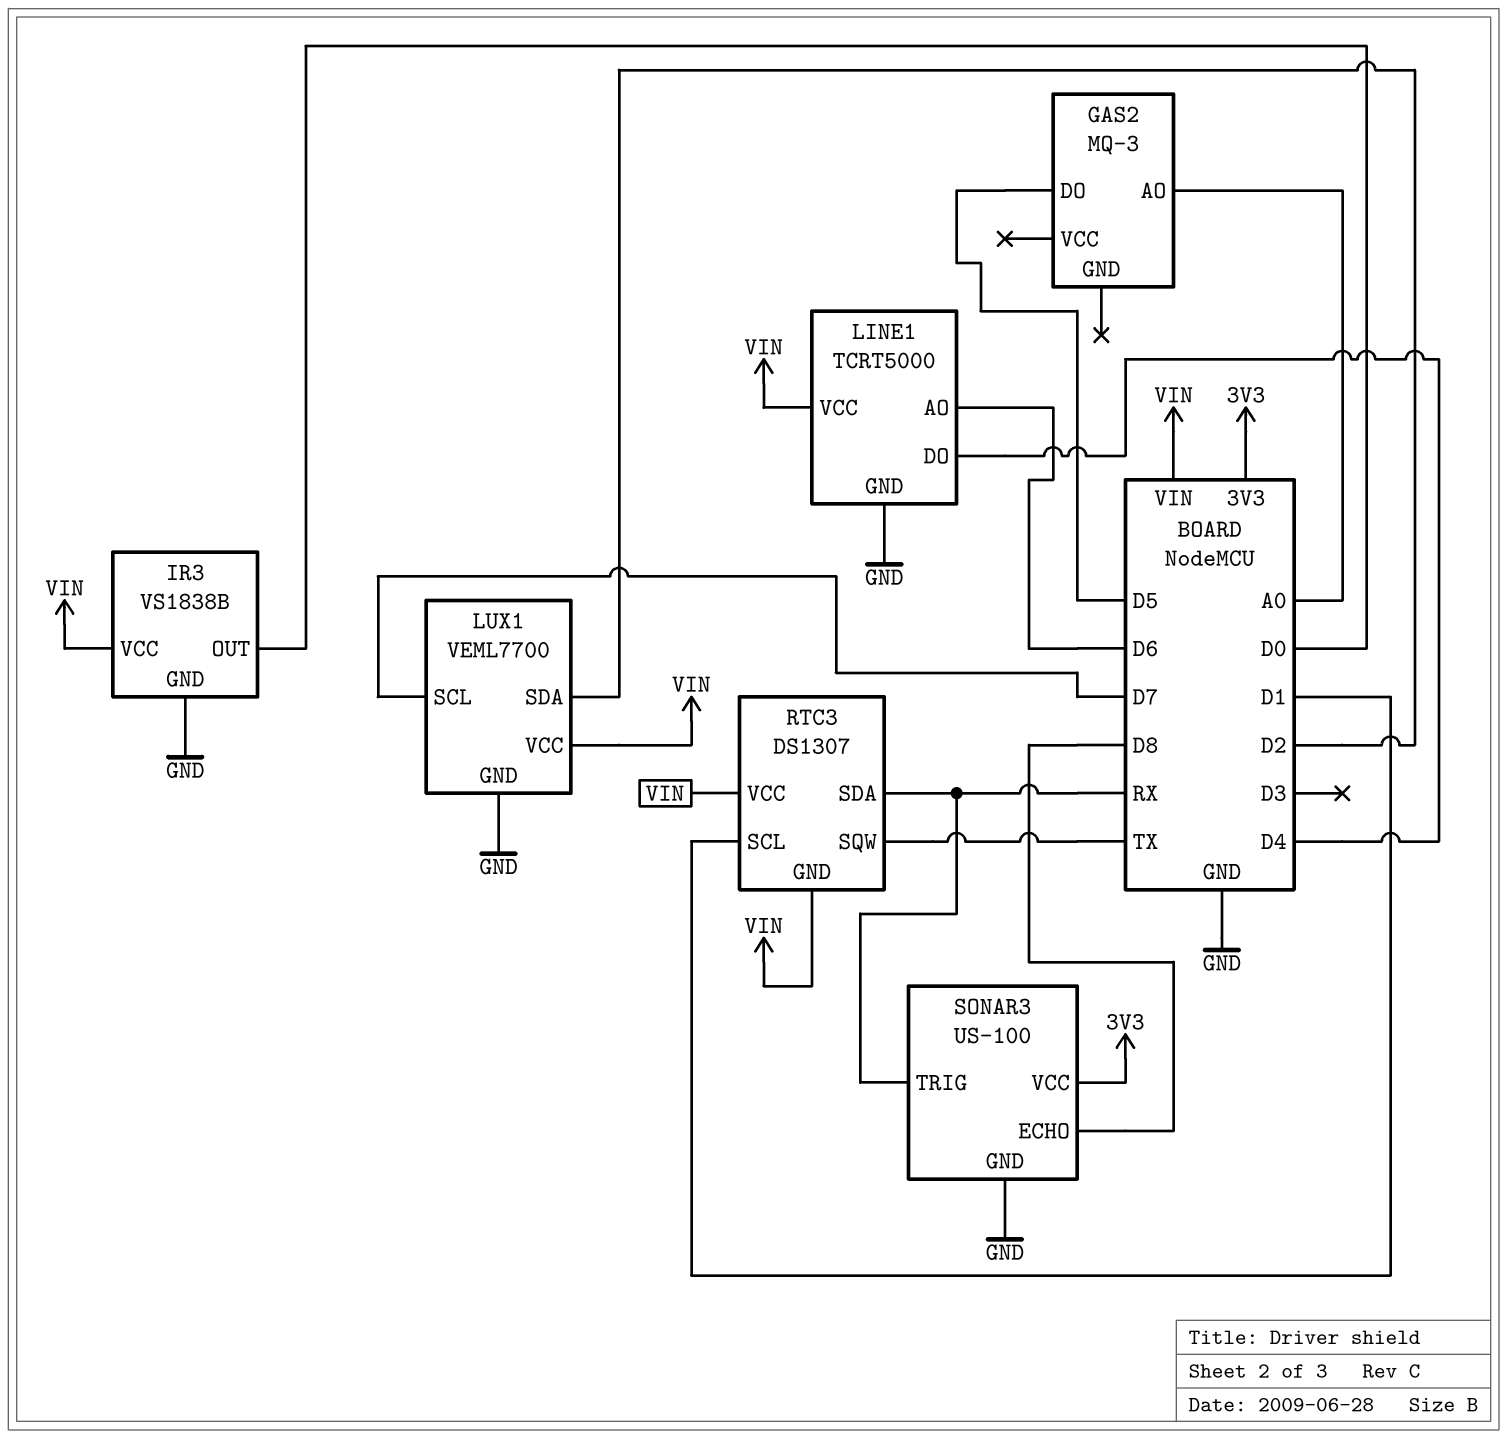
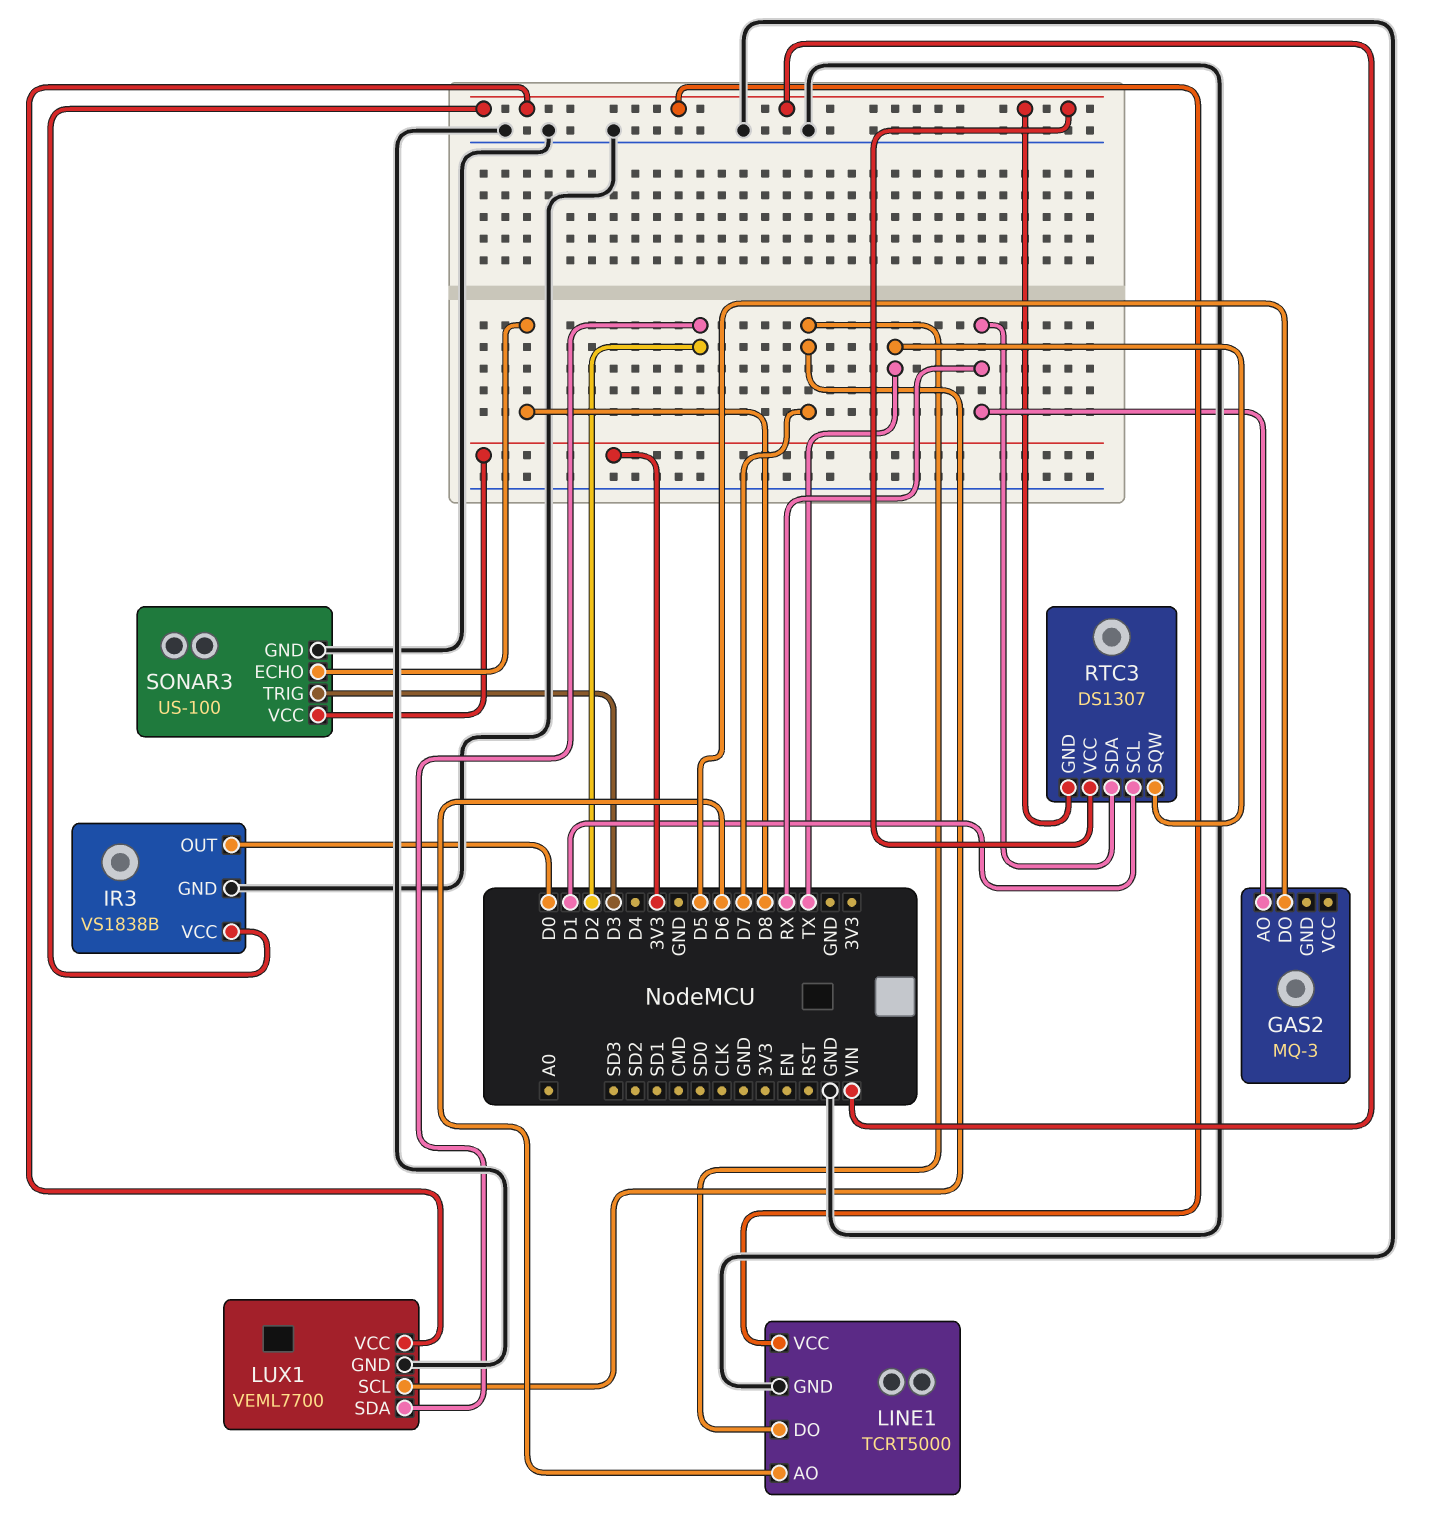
GAS2 pin AO: A0 -> RX
LINE1 pin DO: D4 -> D7
SONAR3 pin TRIG: RX -> D3

